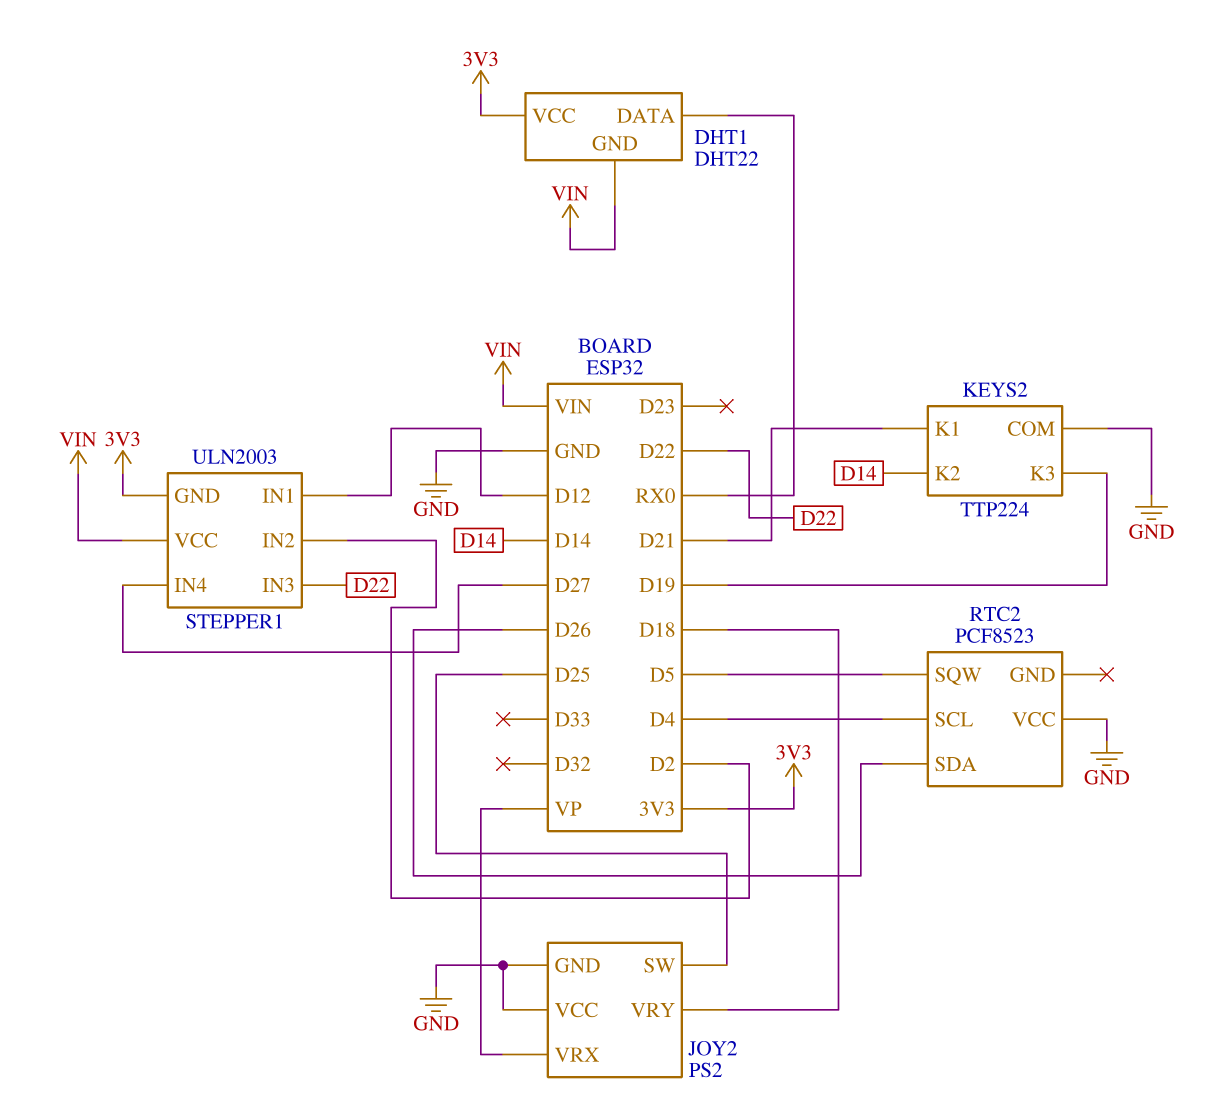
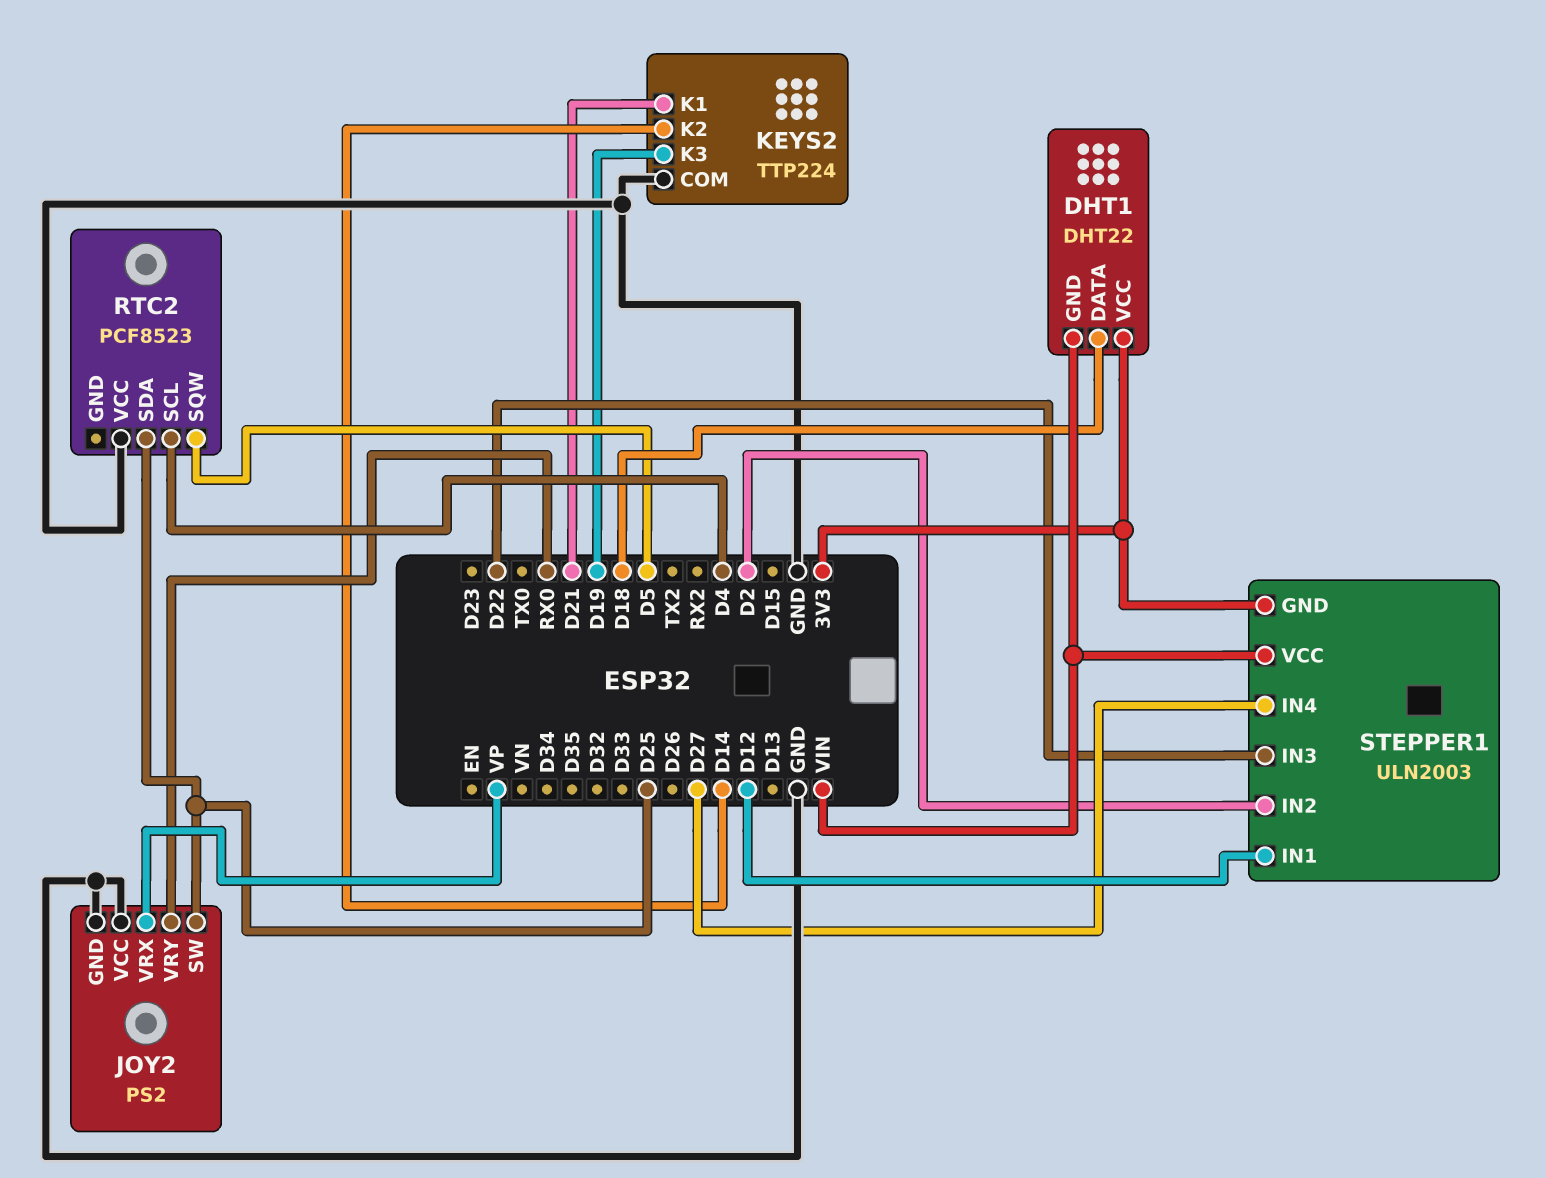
DHT1 pin DATA: RX0 -> D18
JOY2 pin VRY: D18 -> RX0
RTC2 pin SDA: D26 -> D25

